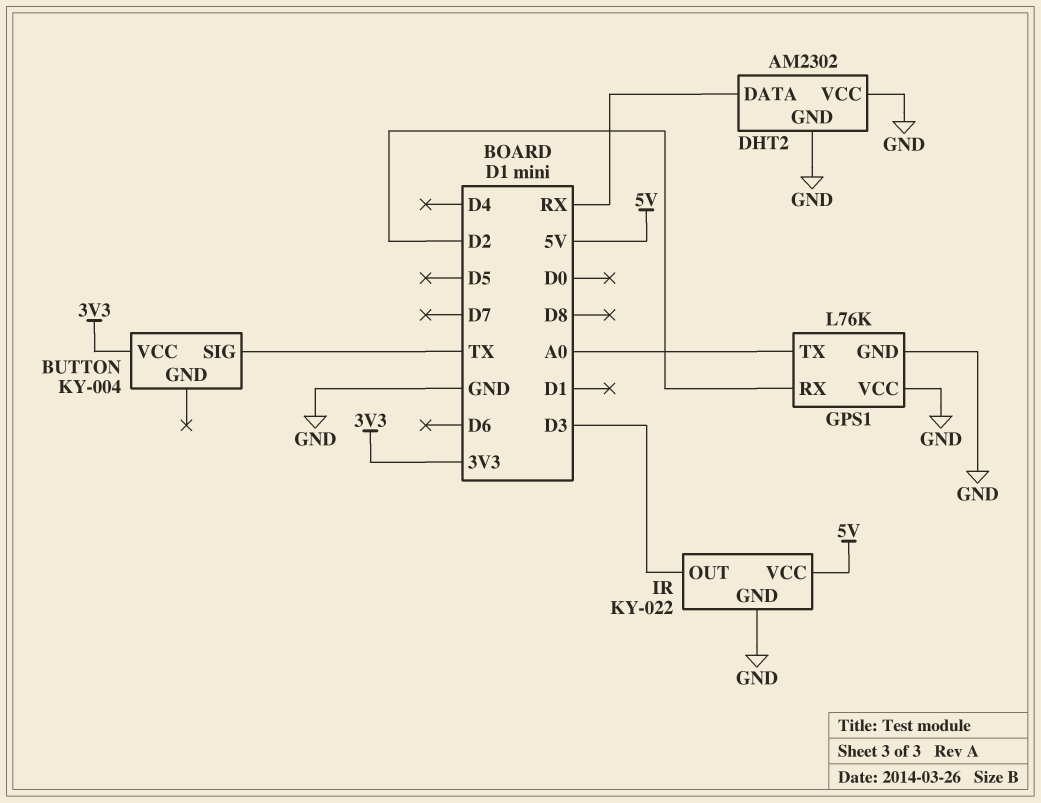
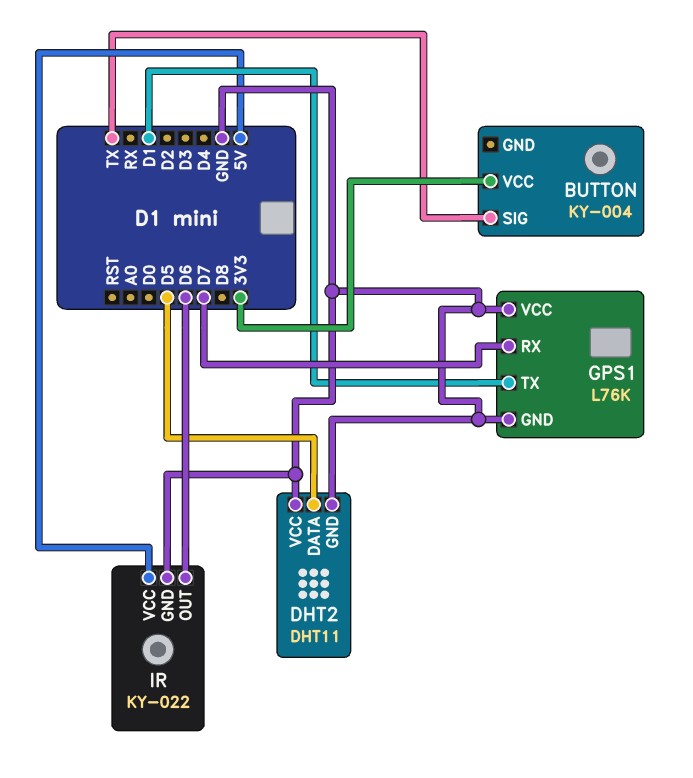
DHT2: AM2302 -> DHT11
DHT2 pin DATA: RX -> D5
GPS1 pin RX: D2 -> D7
GPS1 pin TX: A0 -> D1
IR pin OUT: D3 -> D6

